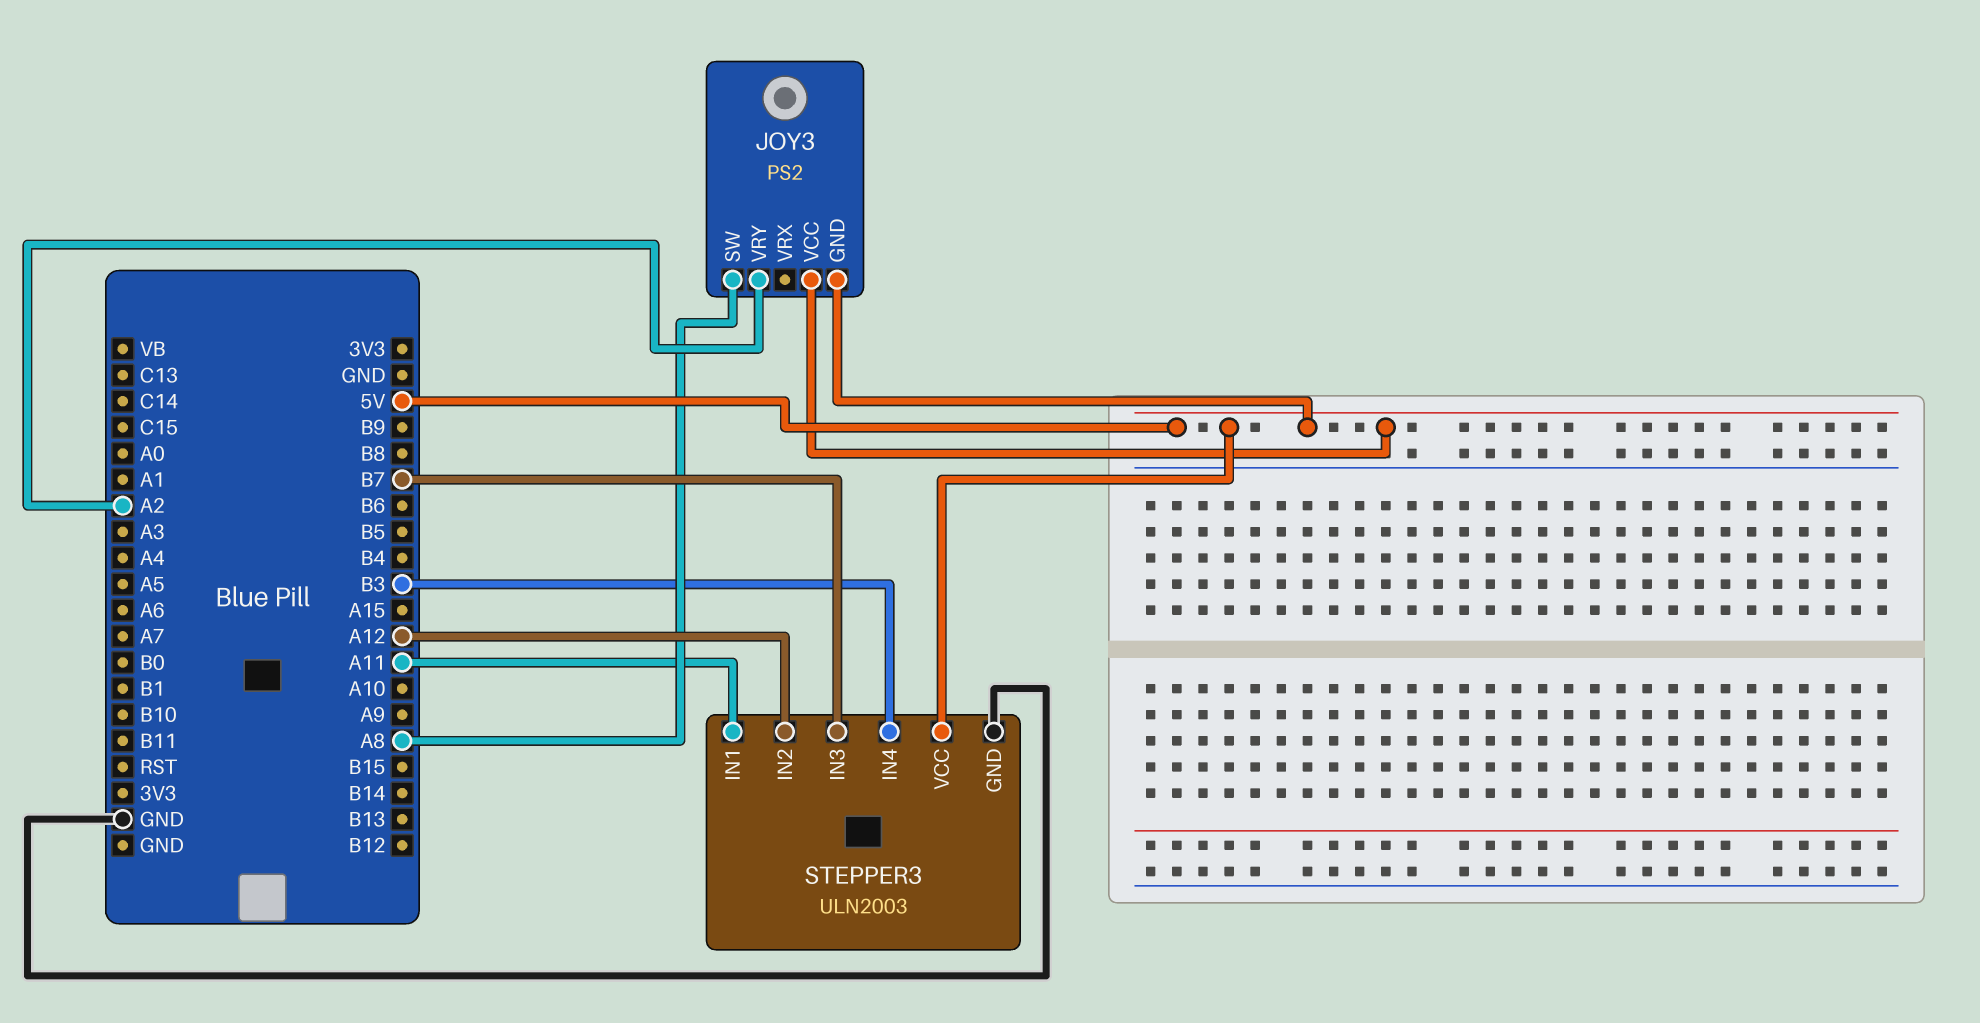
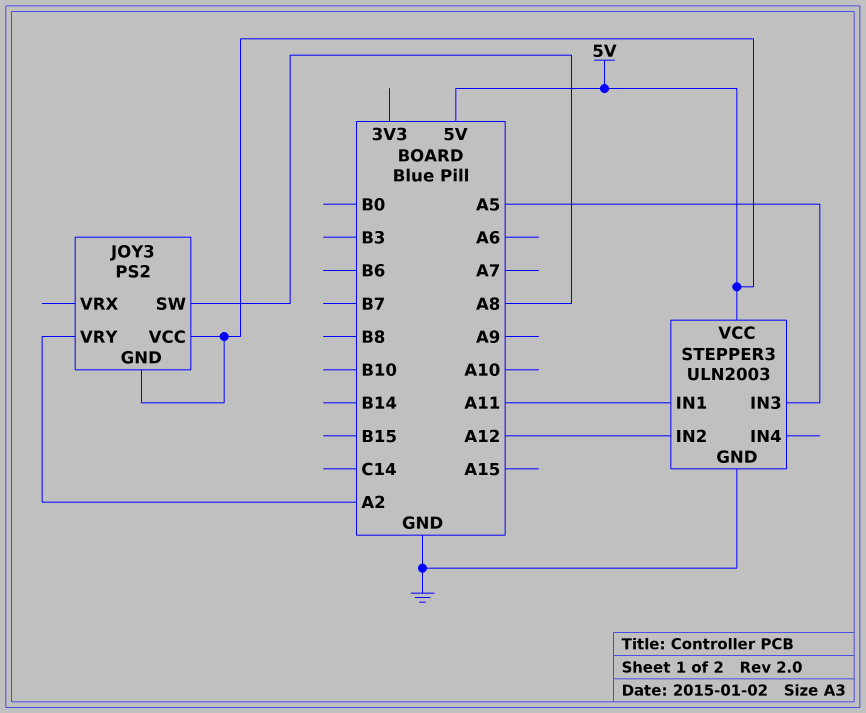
STEPPER3 pin IN3: B7 -> A5
STEPPER3 pin IN4: B3 -> none

